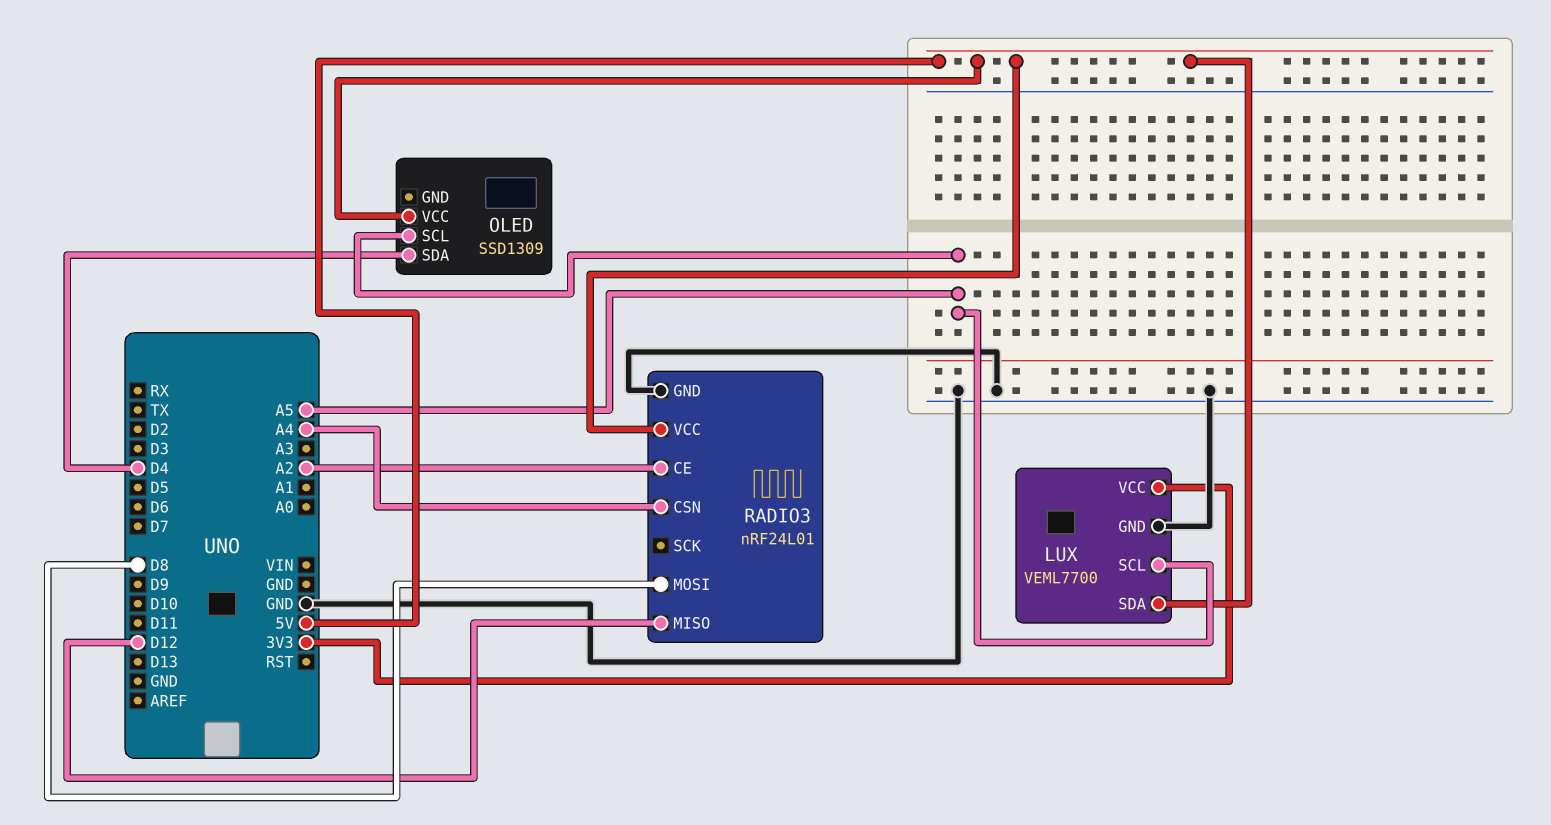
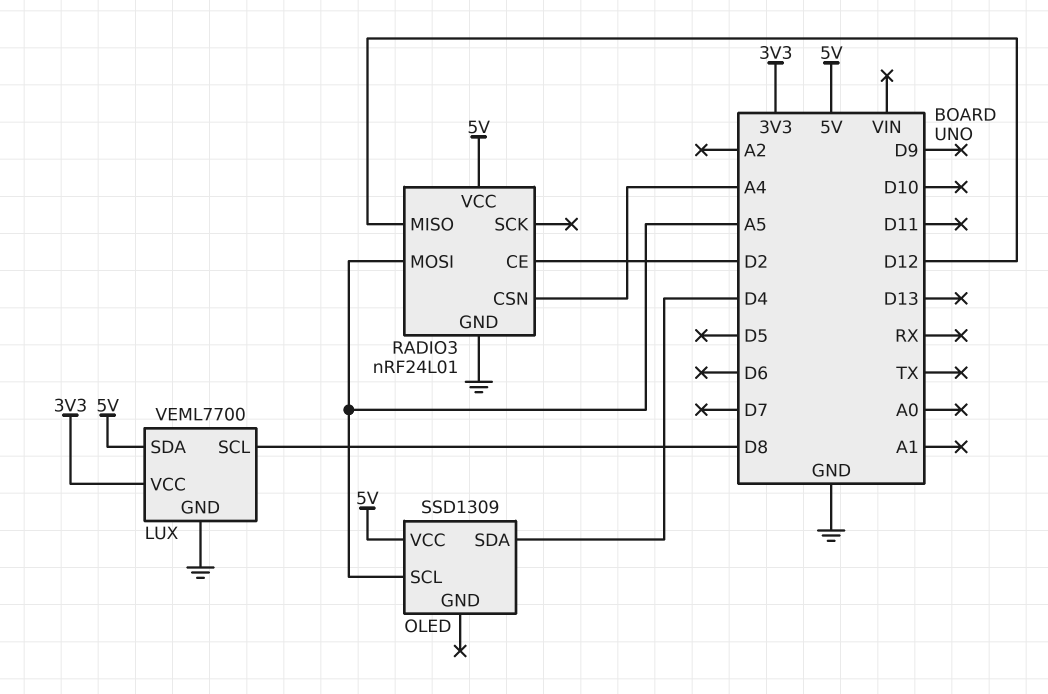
LUX pin SCL: A5 -> D8
RADIO3 pin CE: A2 -> D2
RADIO3 pin MOSI: D8 -> A5

